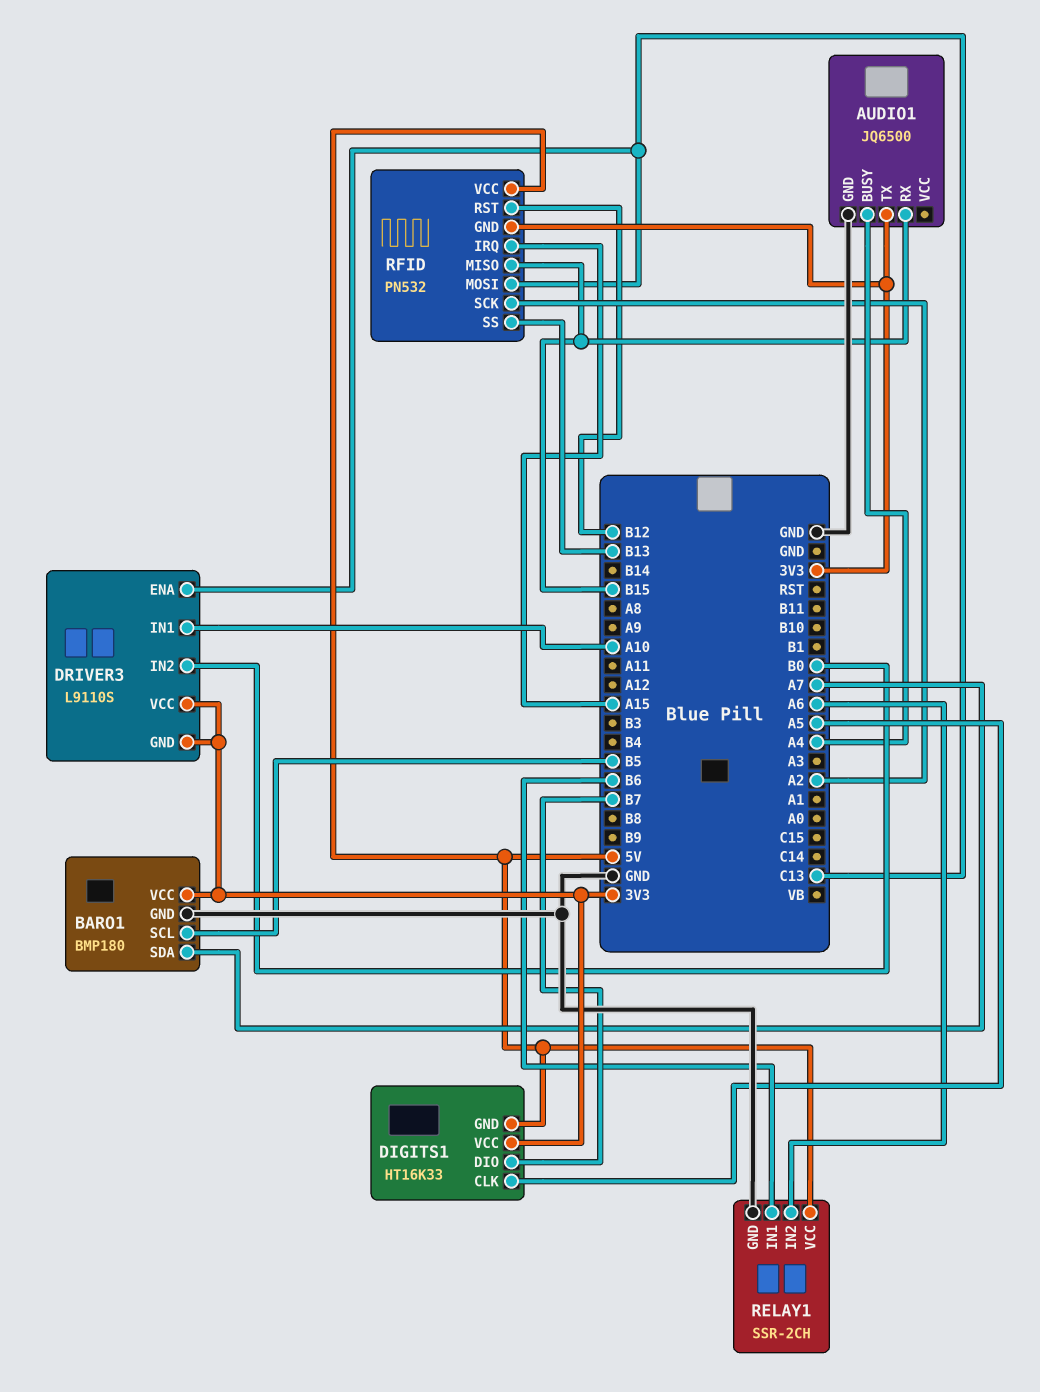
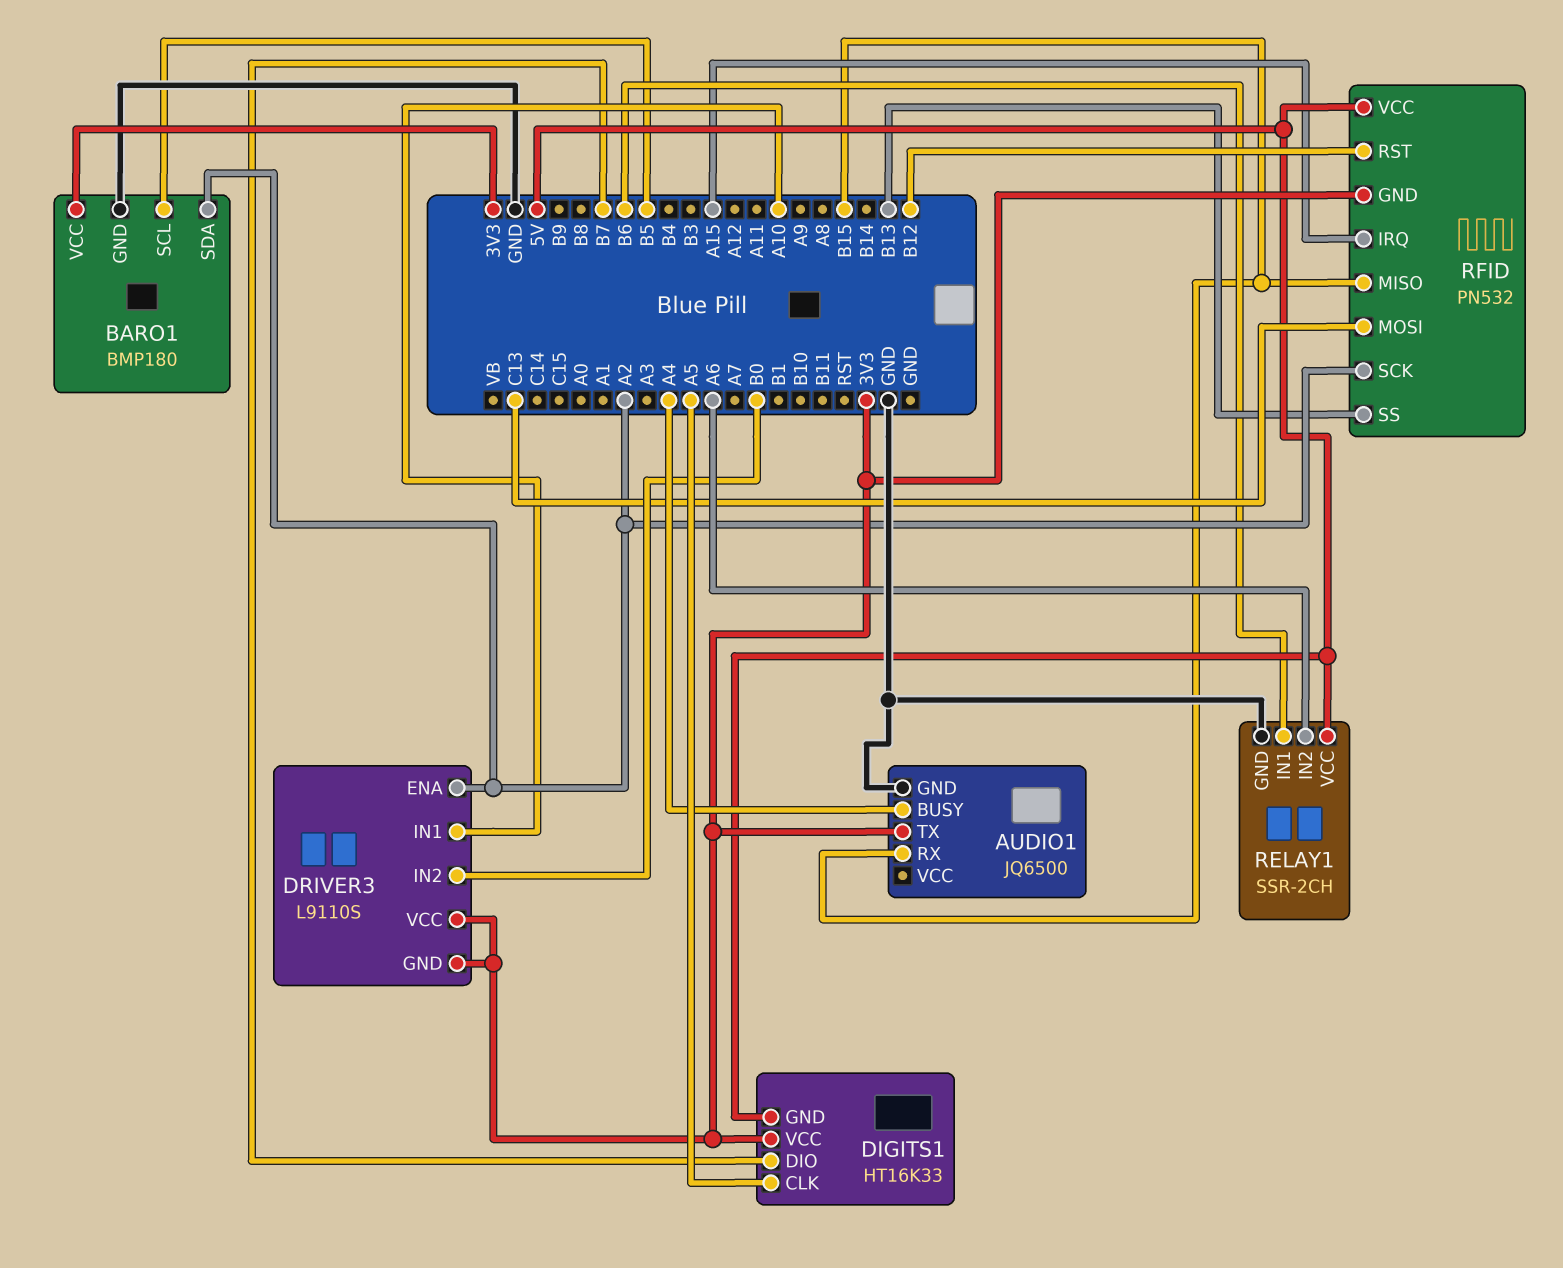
BARO1 pin SDA: A7 -> A2
DRIVER3 pin ENA: C13 -> A2

